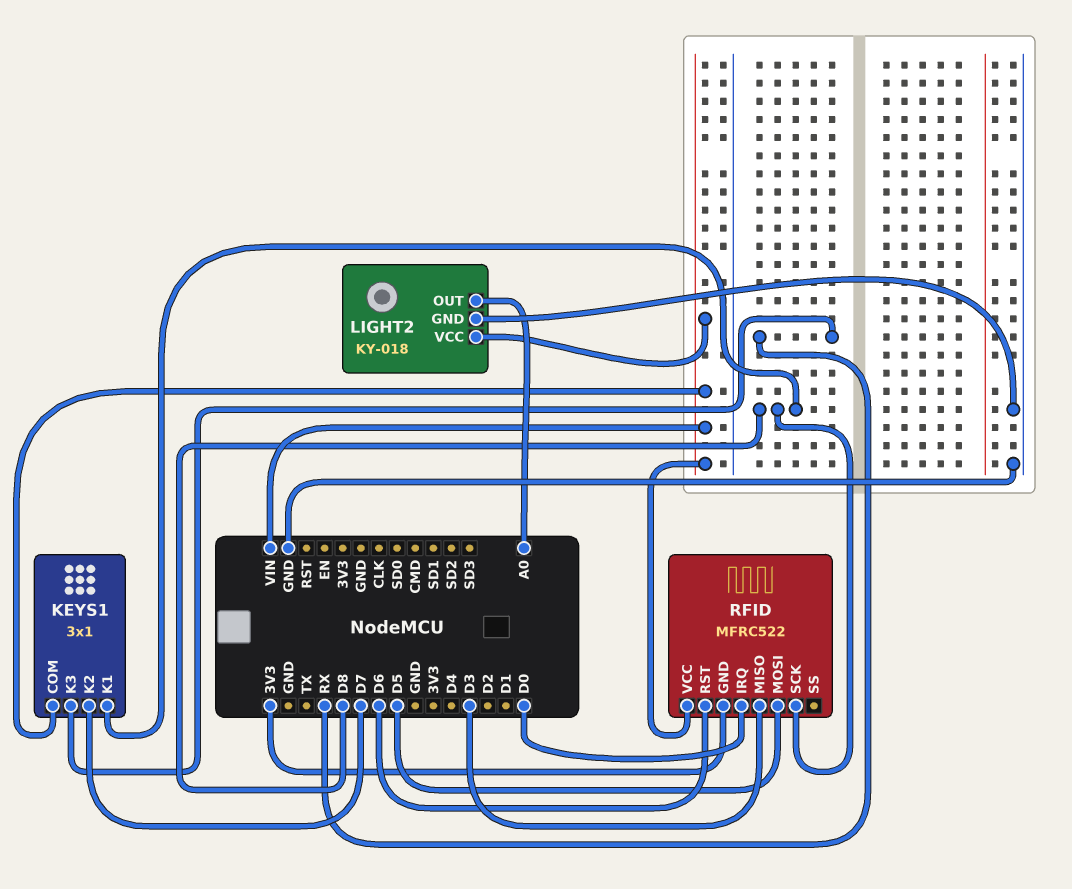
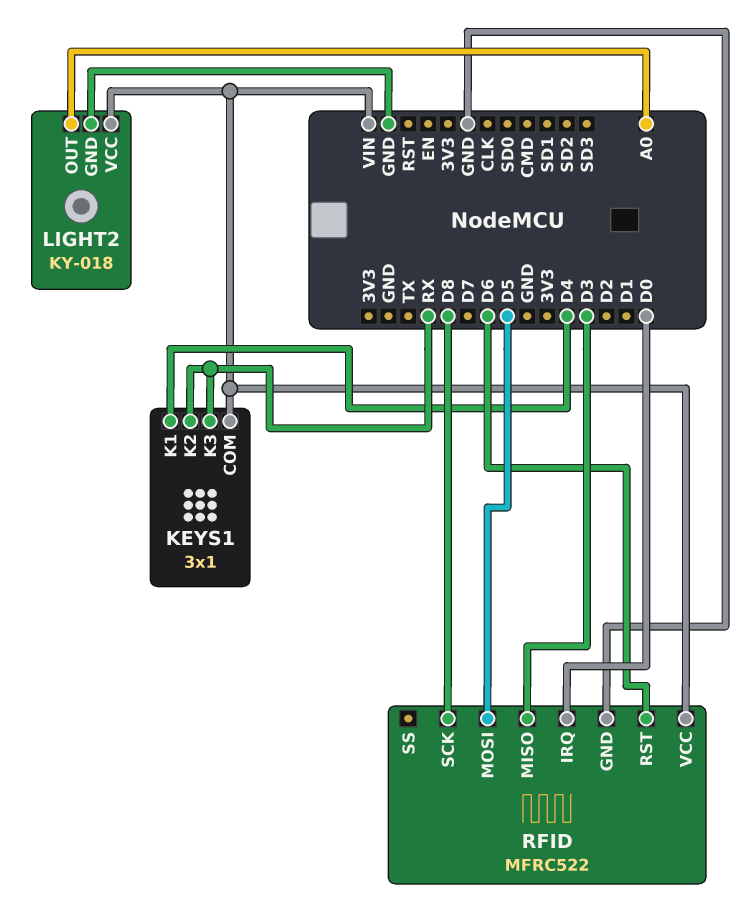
KEYS1 pin K1: D8 -> D4
KEYS1 pin K2: D7 -> RX
RFID pin GND: 3V3 -> GND

